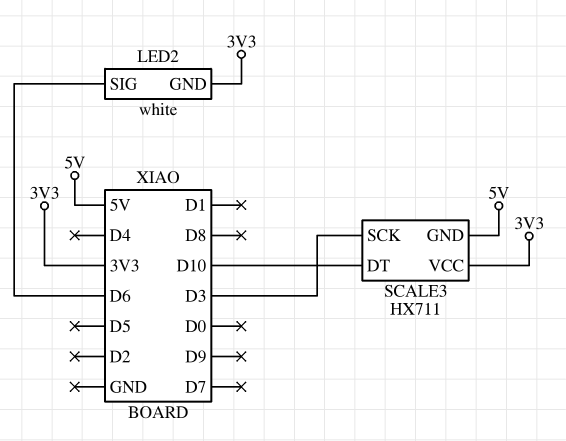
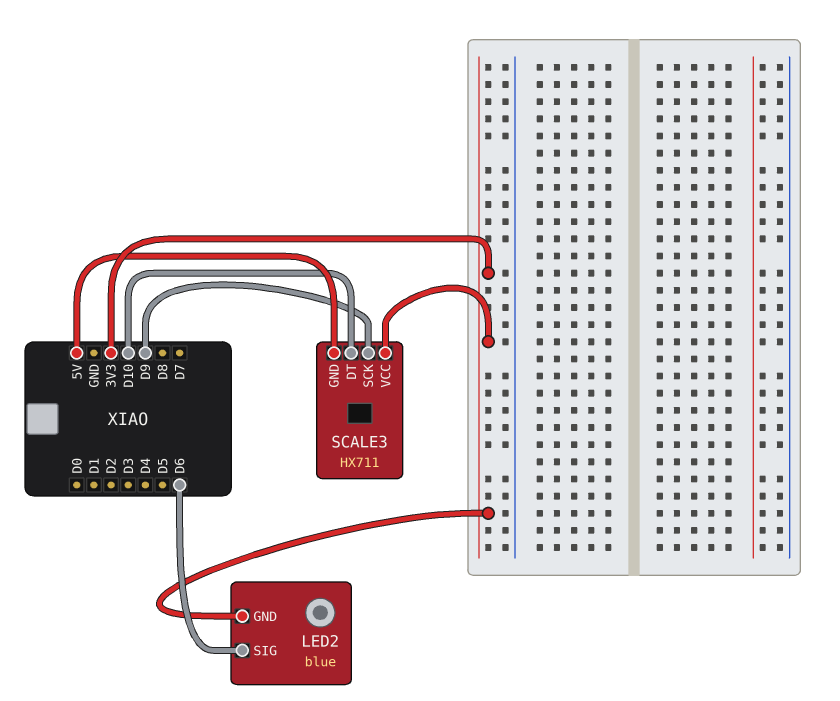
LED2: white -> blue
SCALE3 pin SCK: D3 -> D9

